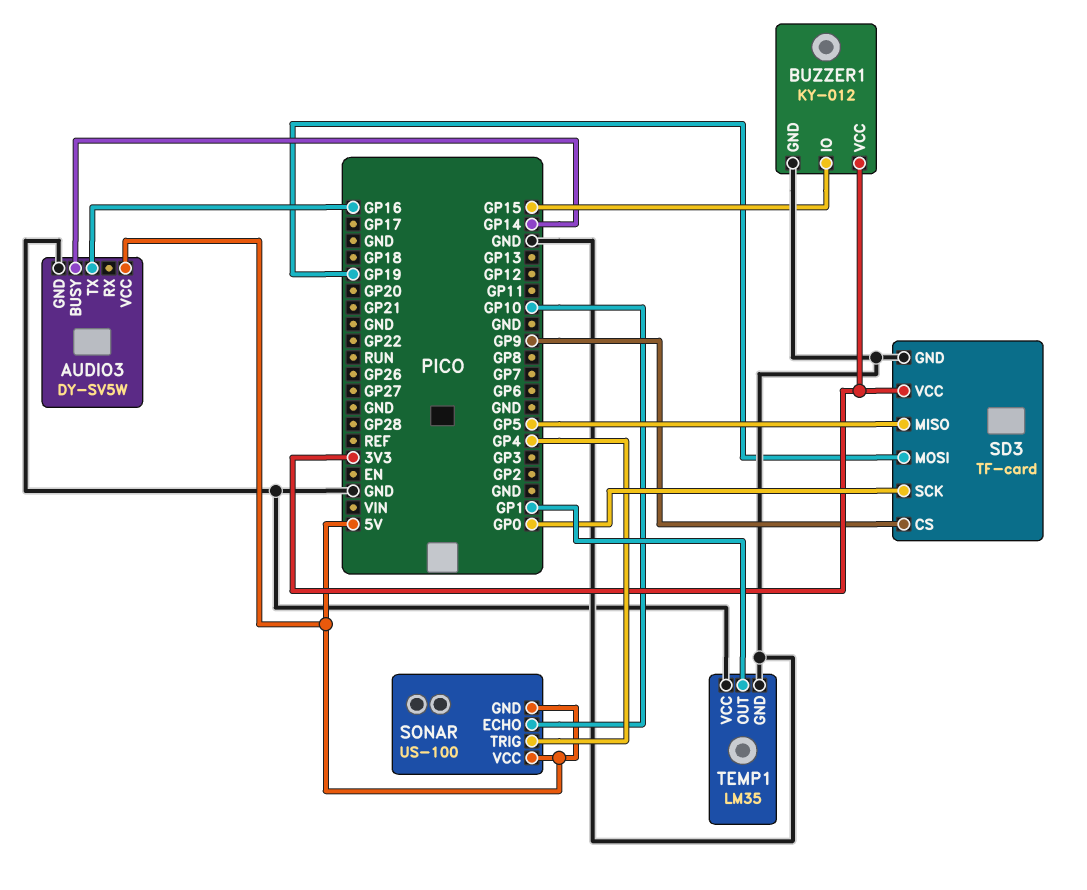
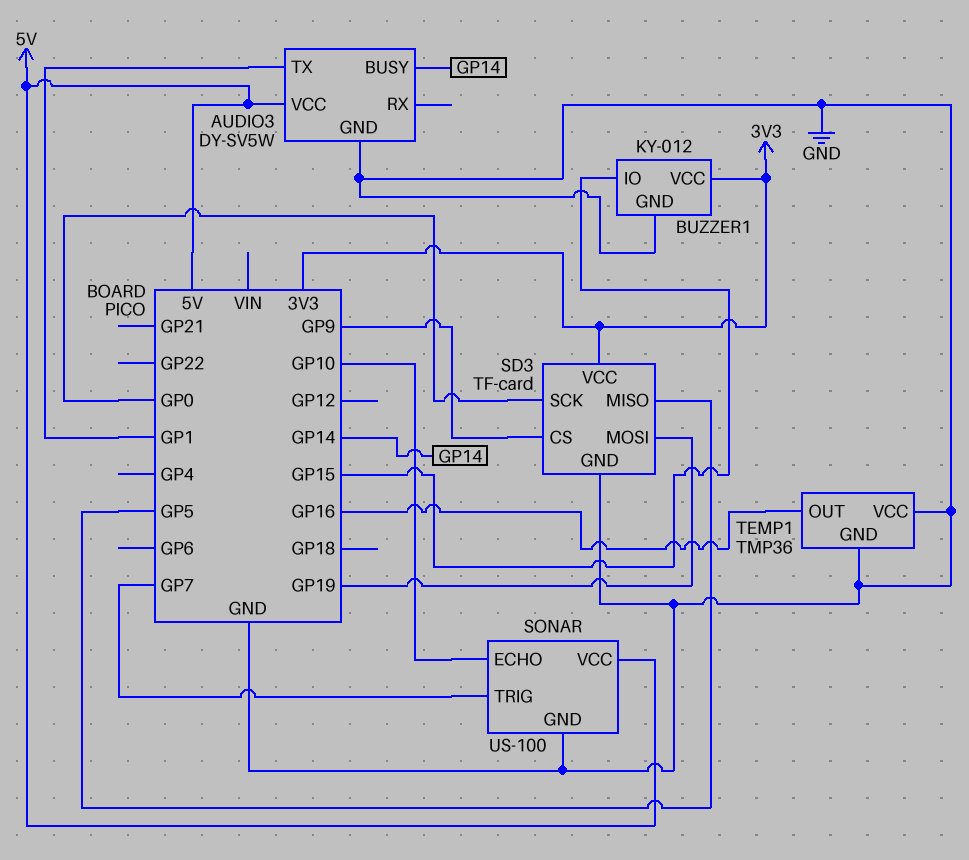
AUDIO3 pin TX: GP16 -> GP1
SONAR pin GND: 5V -> GND
SONAR pin TRIG: GP4 -> GP7
TEMP1: LM35 -> TMP36
TEMP1 pin OUT: GP1 -> GP16

